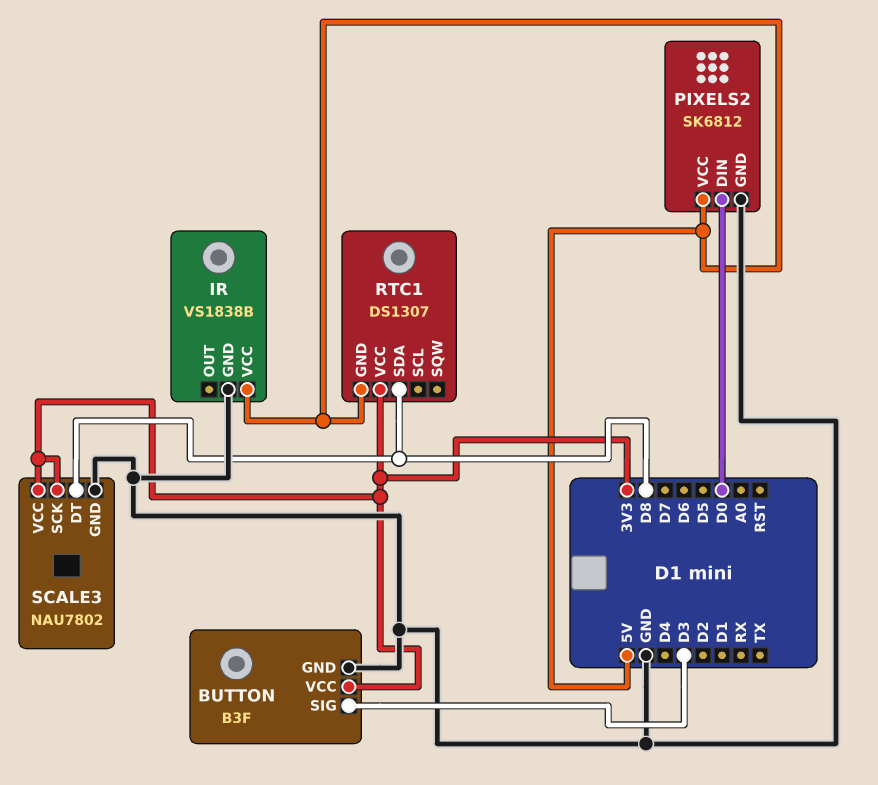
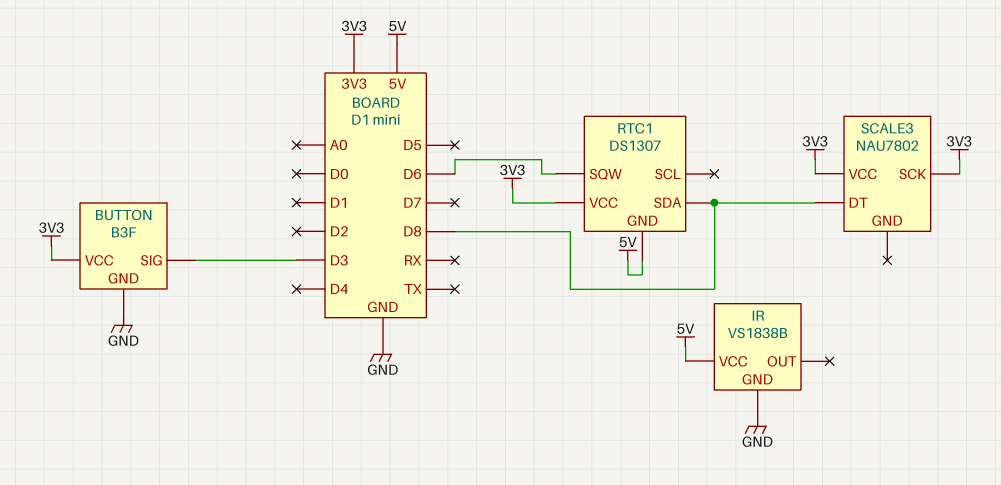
PIXELS2: SK6812 -> none
PIXELS2 pin DIN: D0 -> none
PIXELS2 pin GND: GND -> none
PIXELS2 pin VCC: 5V -> none
RTC1 pin SQW: none -> D6
SCALE3 pin GND: GND -> none

